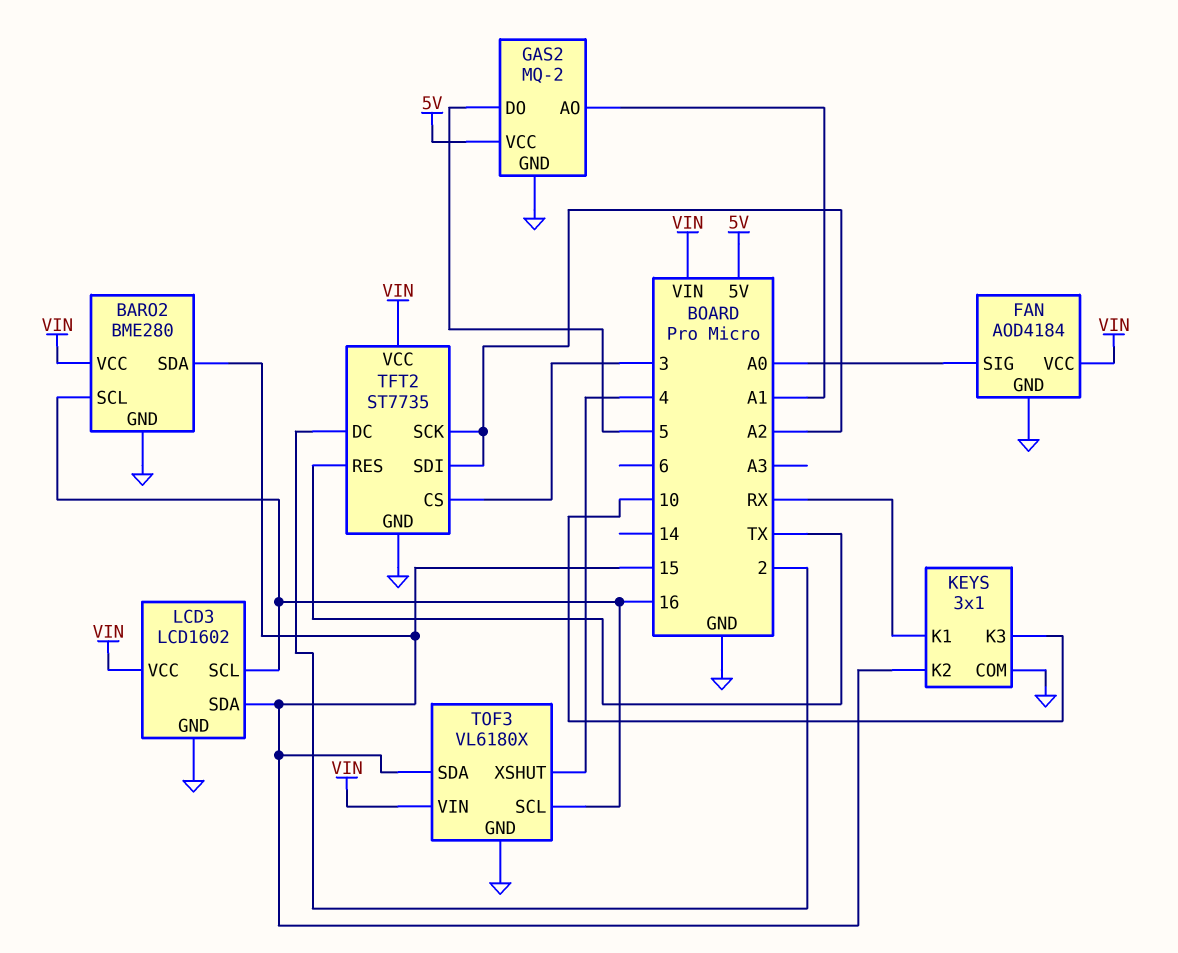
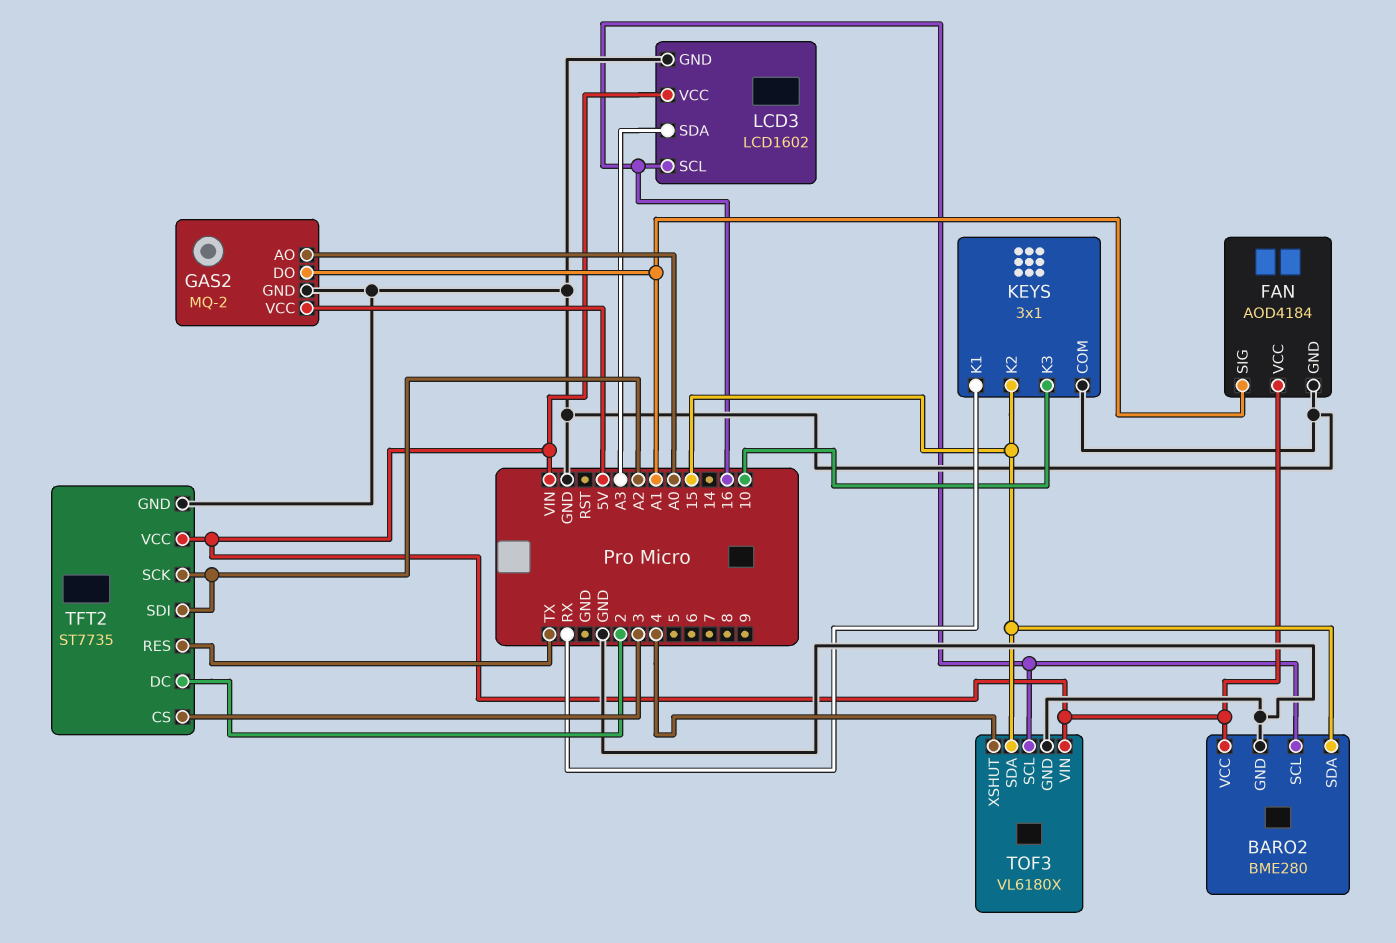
FAN pin SIG: A0 -> A1
GAS2 pin AO: A1 -> A0
GAS2 pin DO: 5 -> A1
LCD3 pin SDA: 15 -> A3

